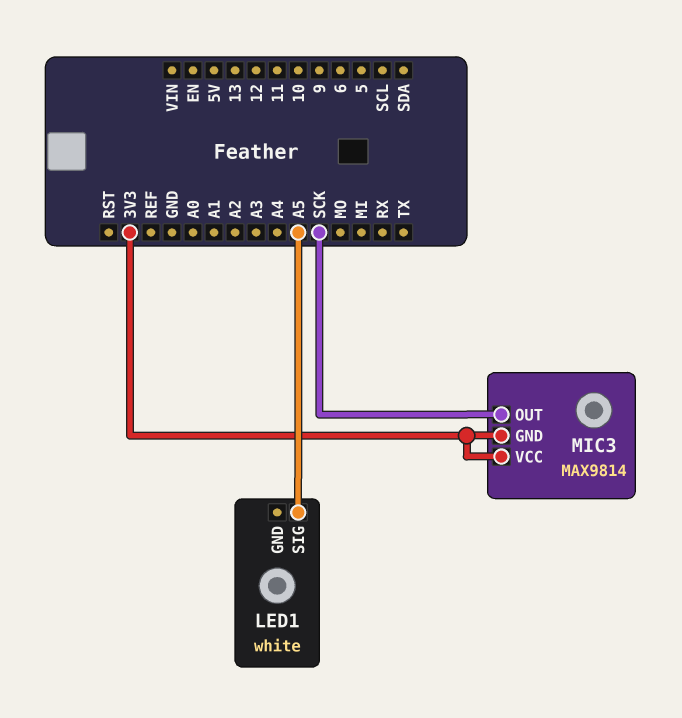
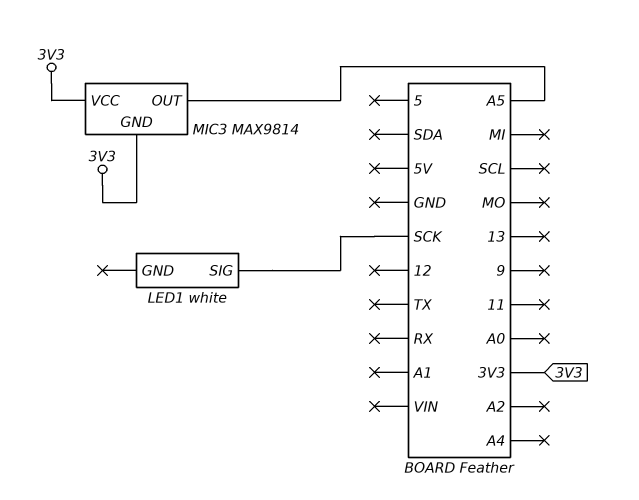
LED1 pin SIG: A5 -> SCK
MIC3 pin OUT: SCK -> A5

